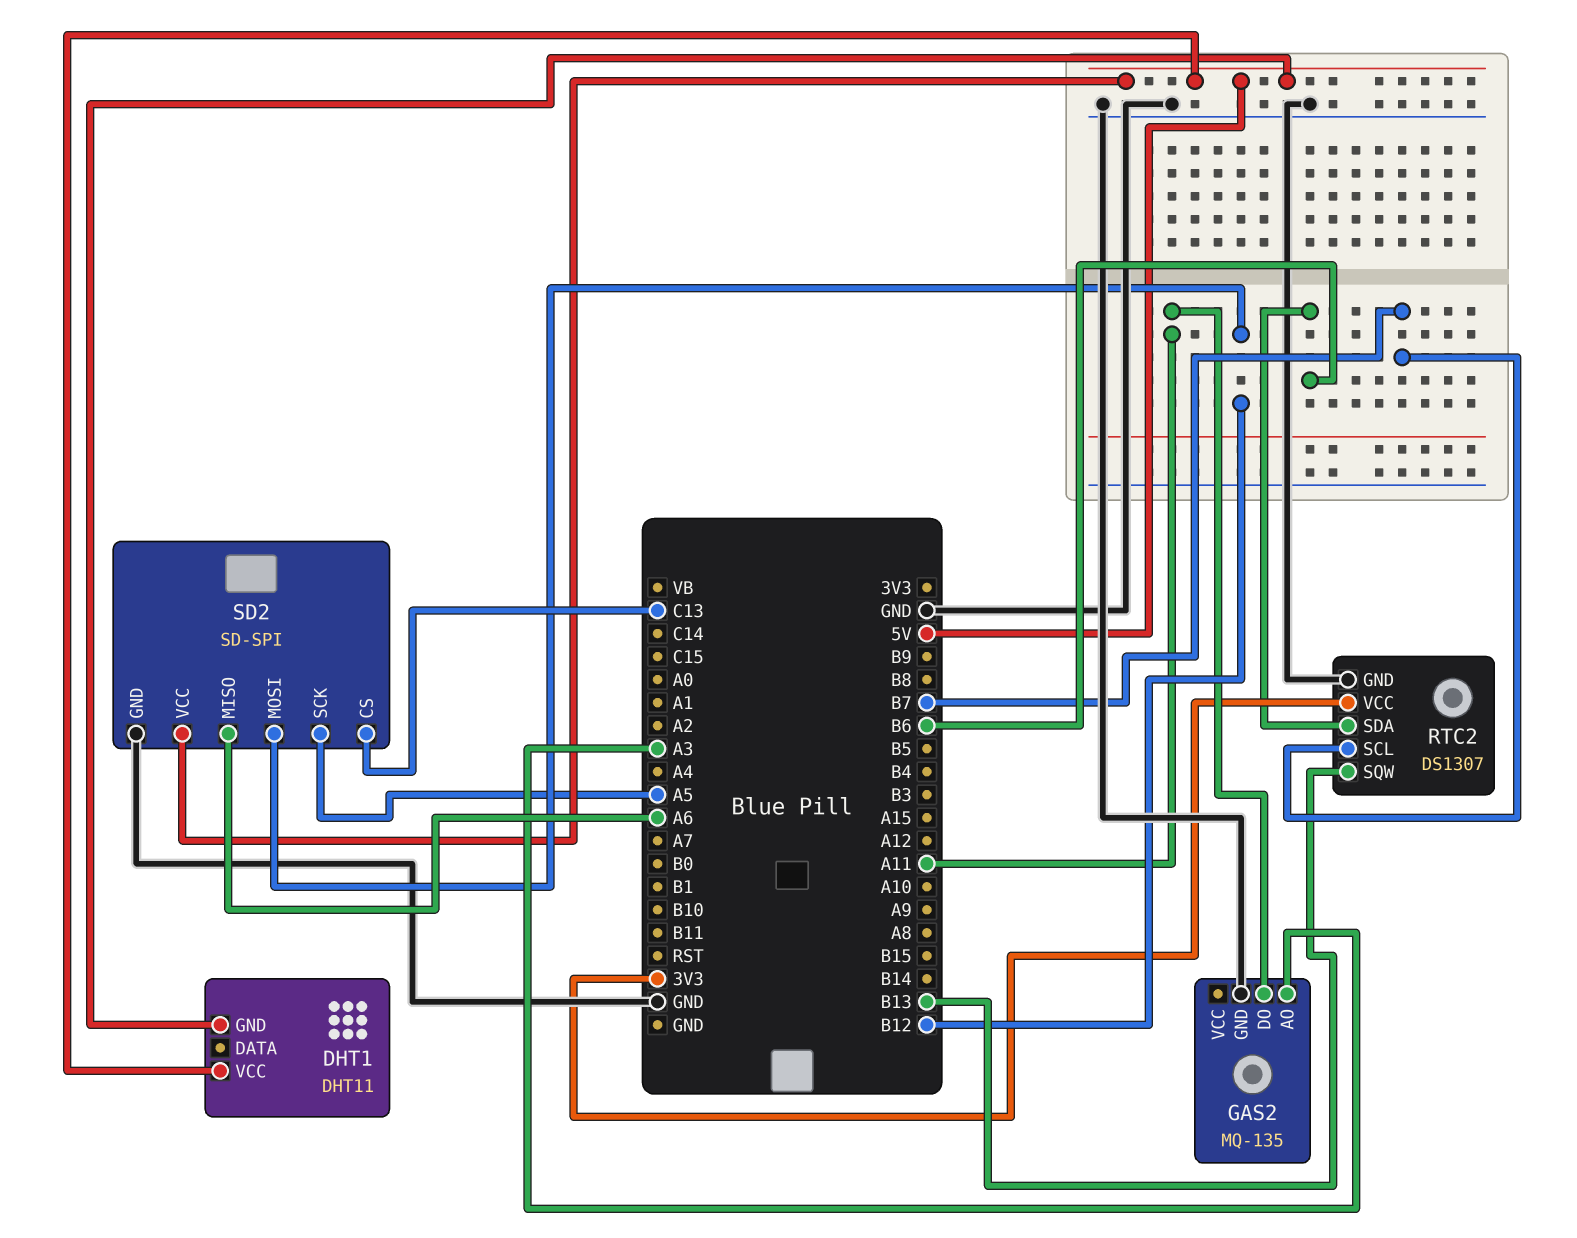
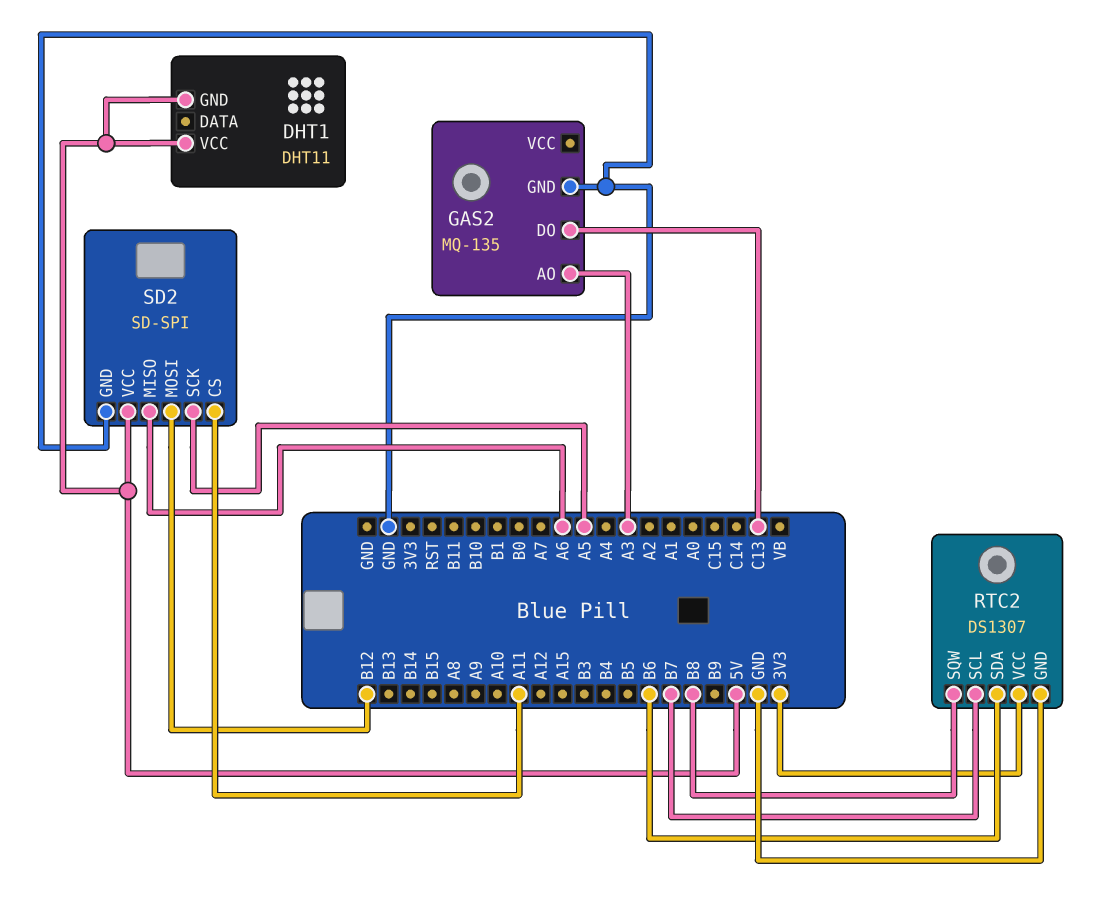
GAS2 pin DO: A11 -> C13
RTC2 pin SQW: B13 -> B8
SD2 pin CS: C13 -> A11

